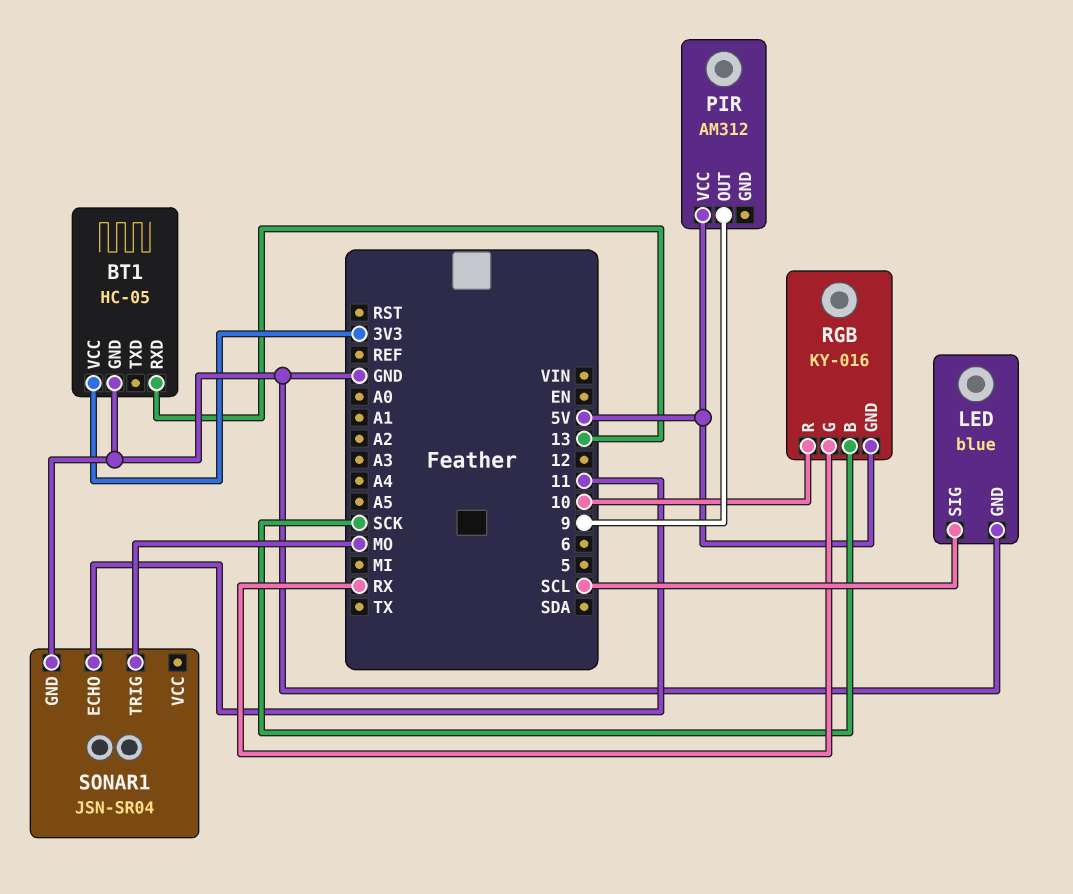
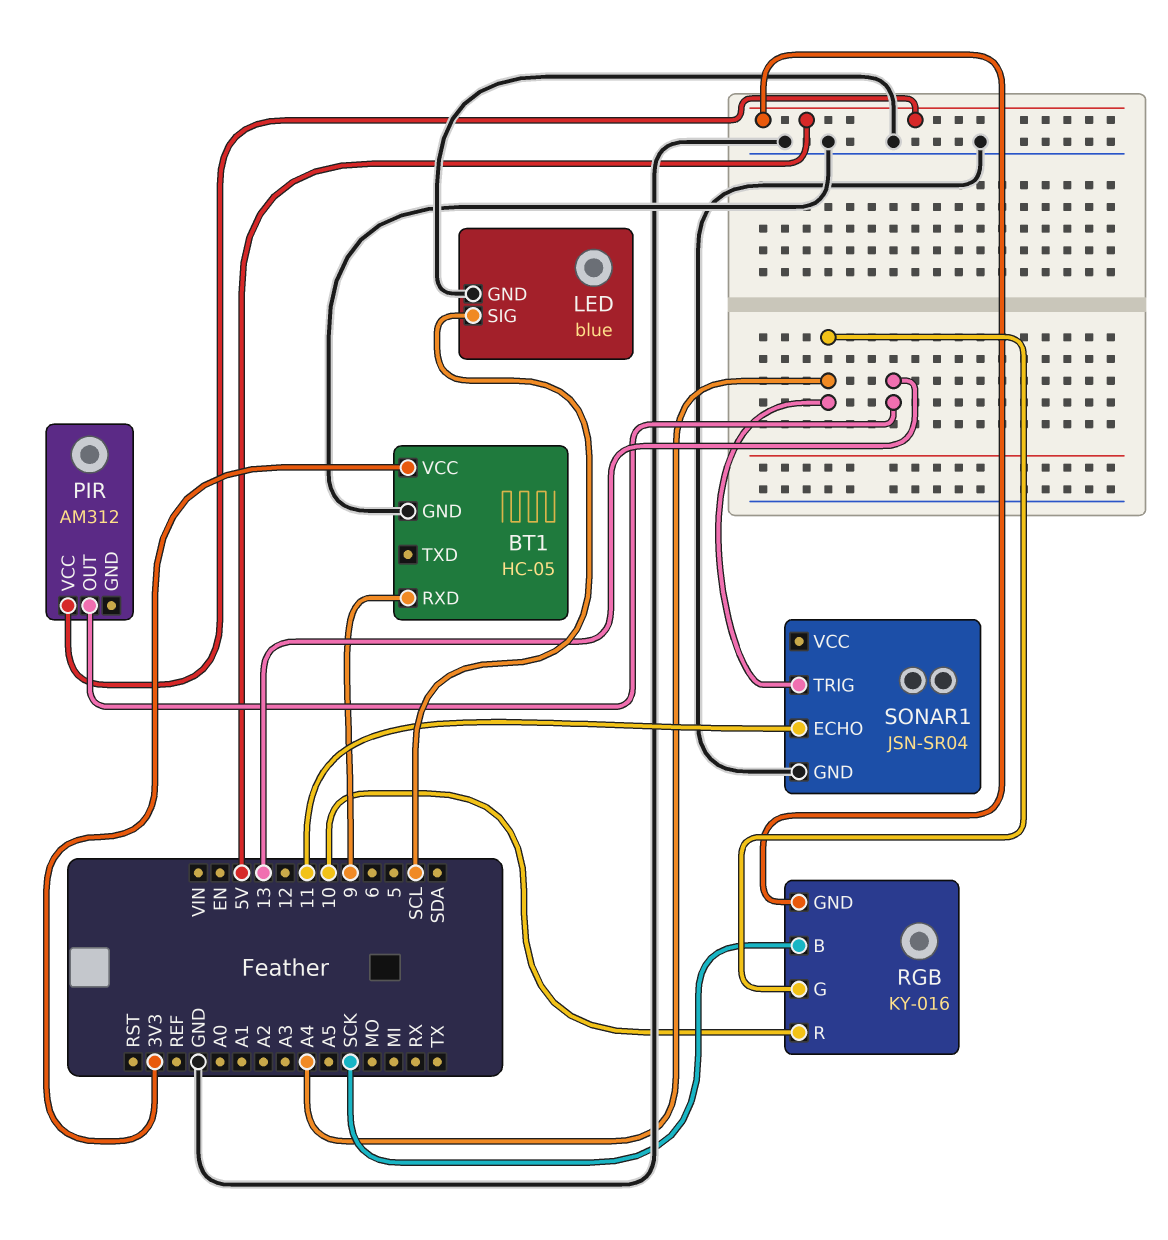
BT1 pin RXD: 13 -> 9
PIR pin OUT: 9 -> 13
RGB pin G: RX -> A4
SONAR1 pin TRIG: MO -> A4

